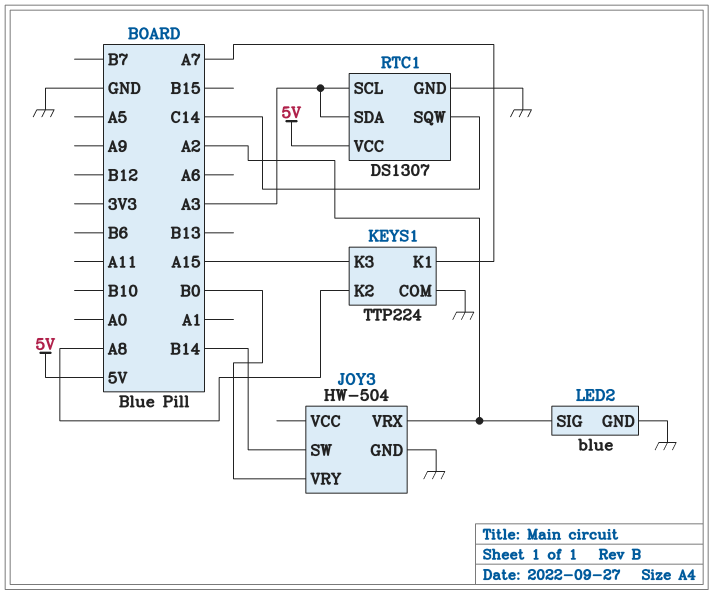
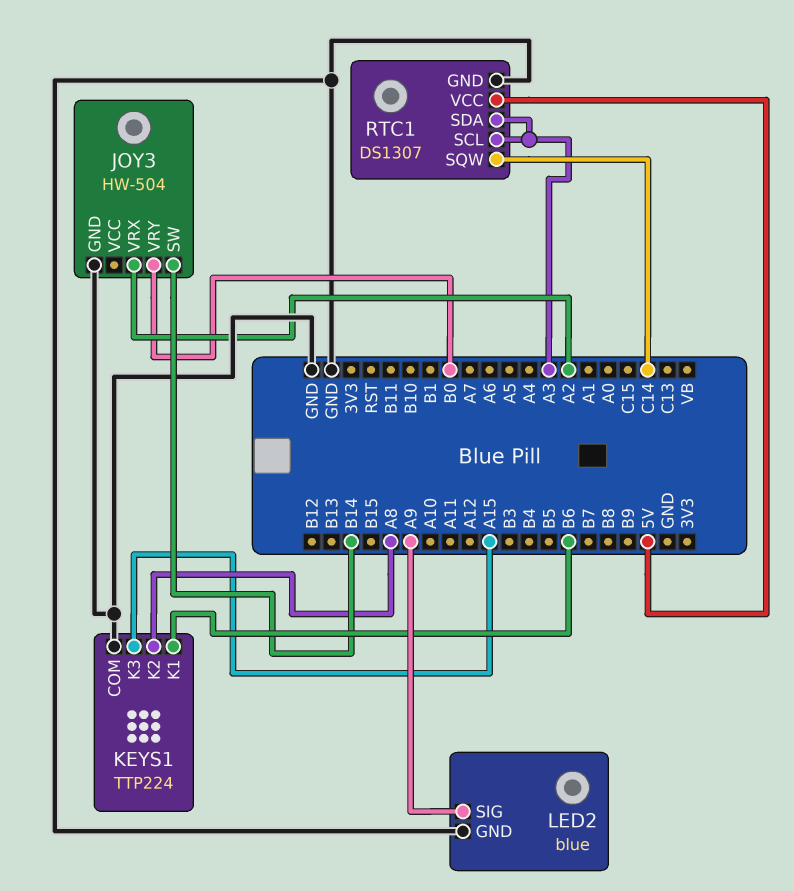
KEYS1 pin K1: A7 -> B6
LED2 pin SIG: A2 -> A9

